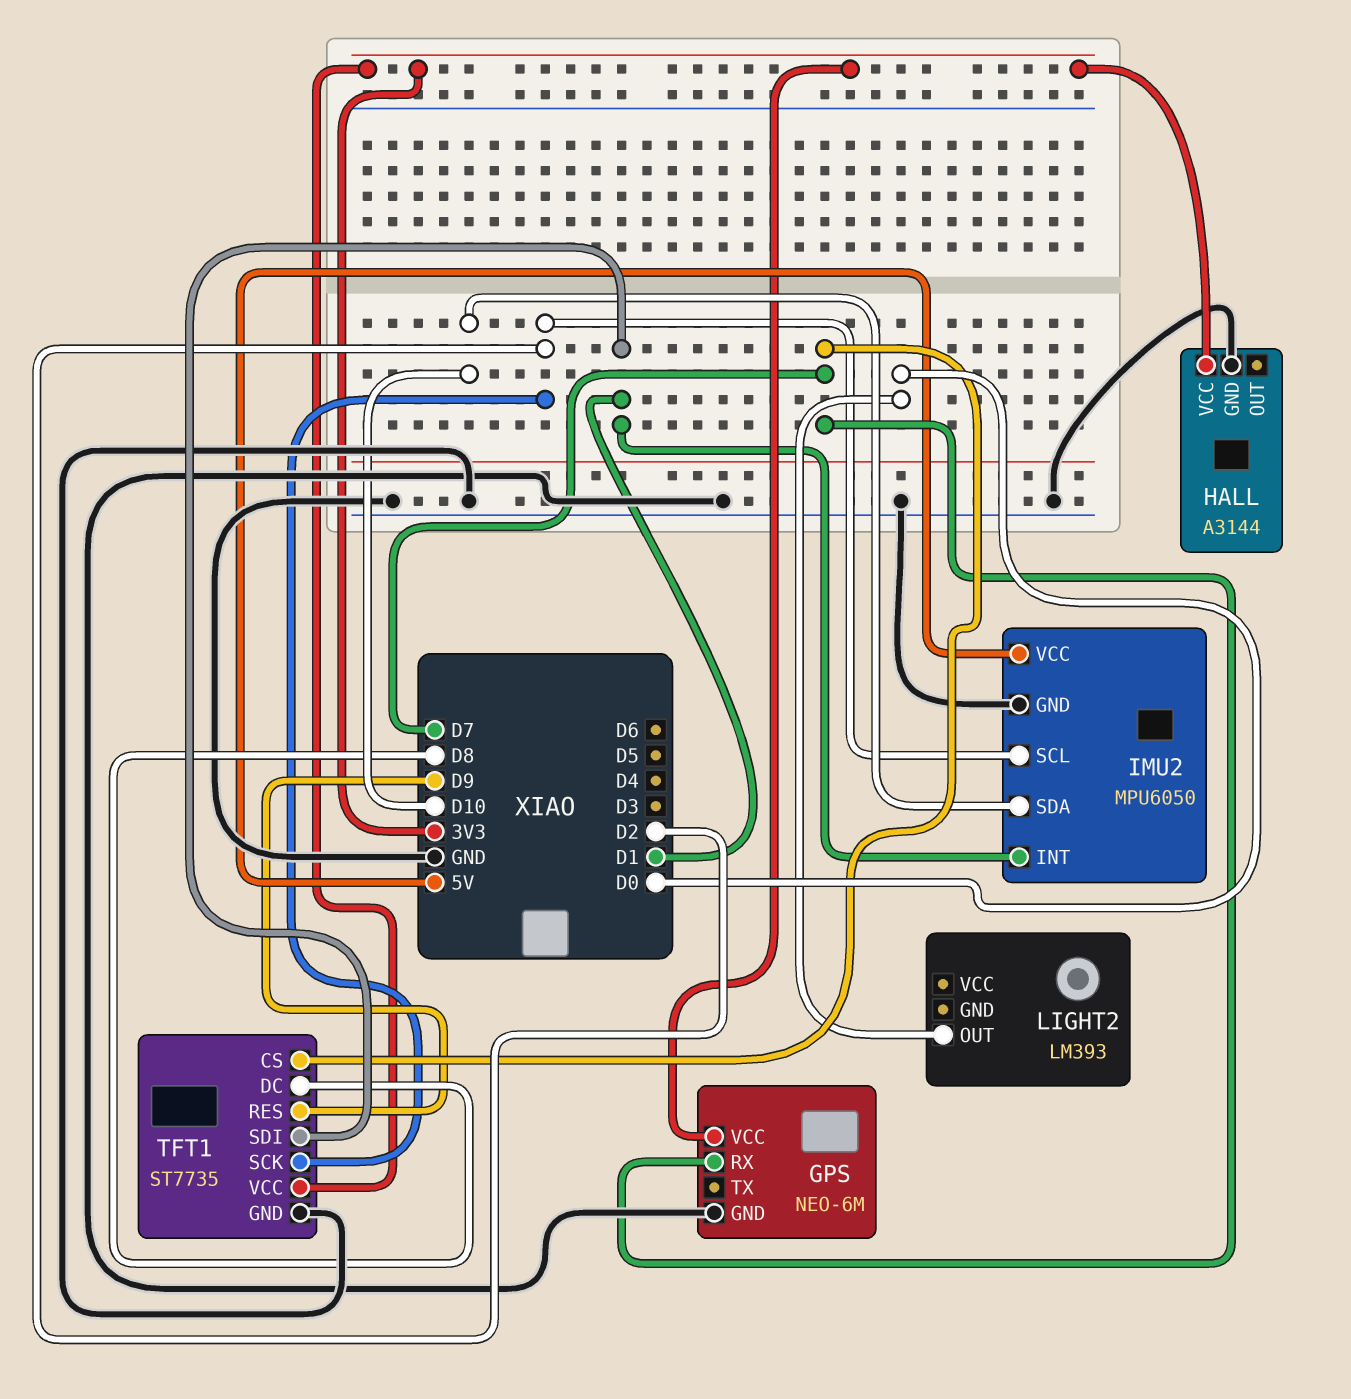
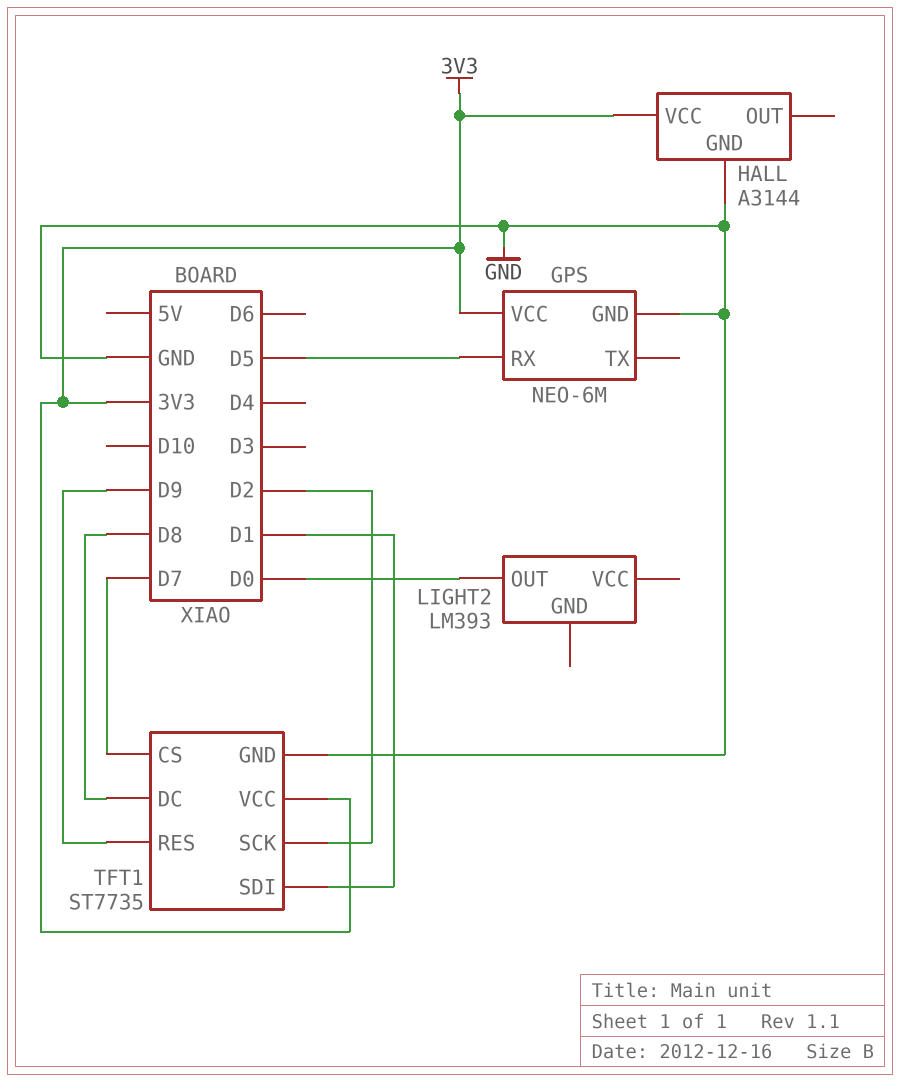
GPS pin RX: D7 -> D5
IMU2: MPU6050 -> none
IMU2 pin GND: GND -> none
IMU2 pin INT: D1 -> none
IMU2 pin SCL: D2 -> none
IMU2 pin SDA: D10 -> none
IMU2 pin VCC: 5V -> none

